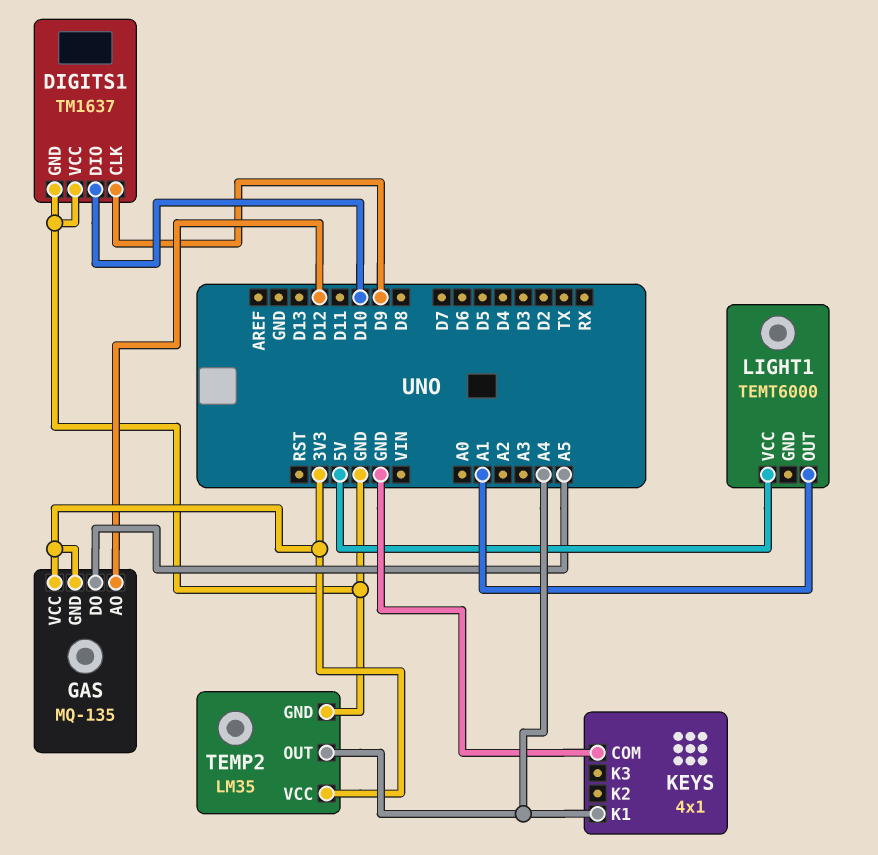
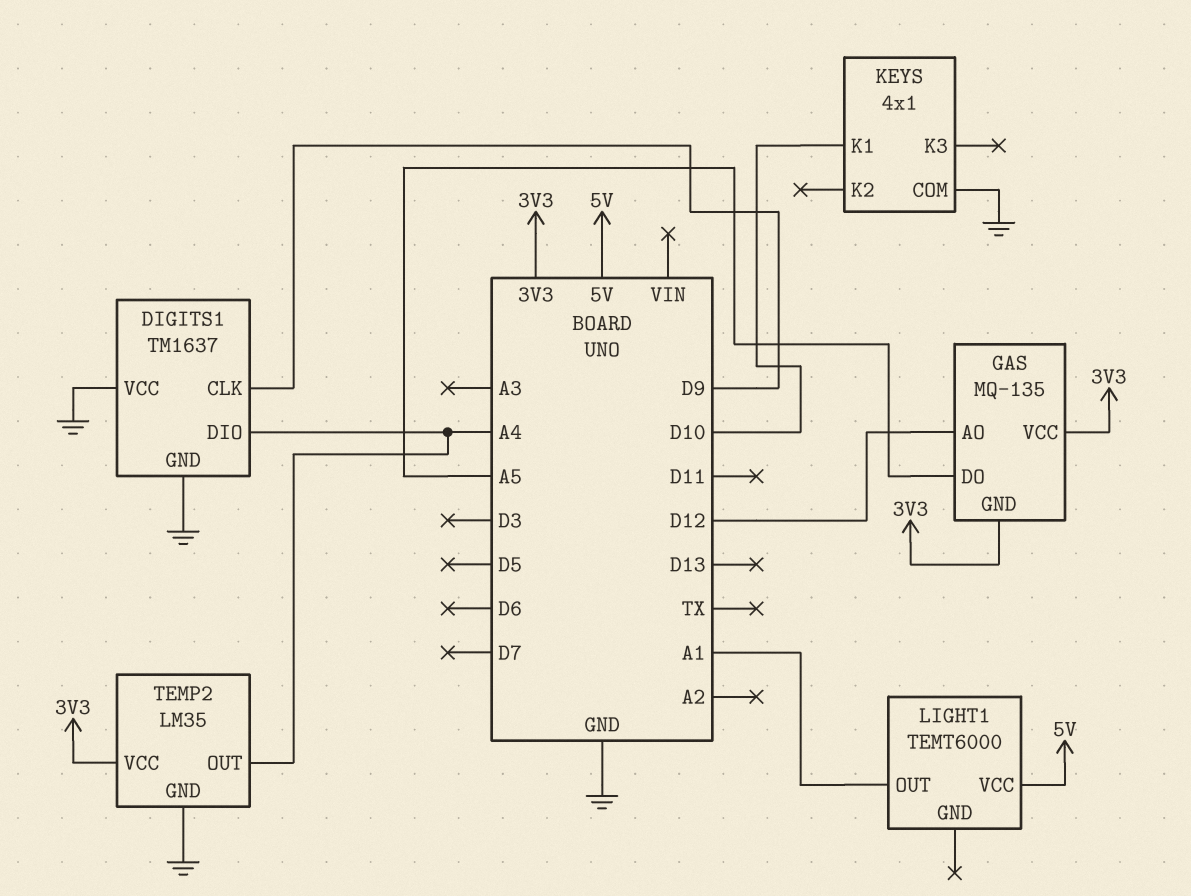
DIGITS1 pin DIO: D10 -> A4
KEYS pin K1: A4 -> D10

